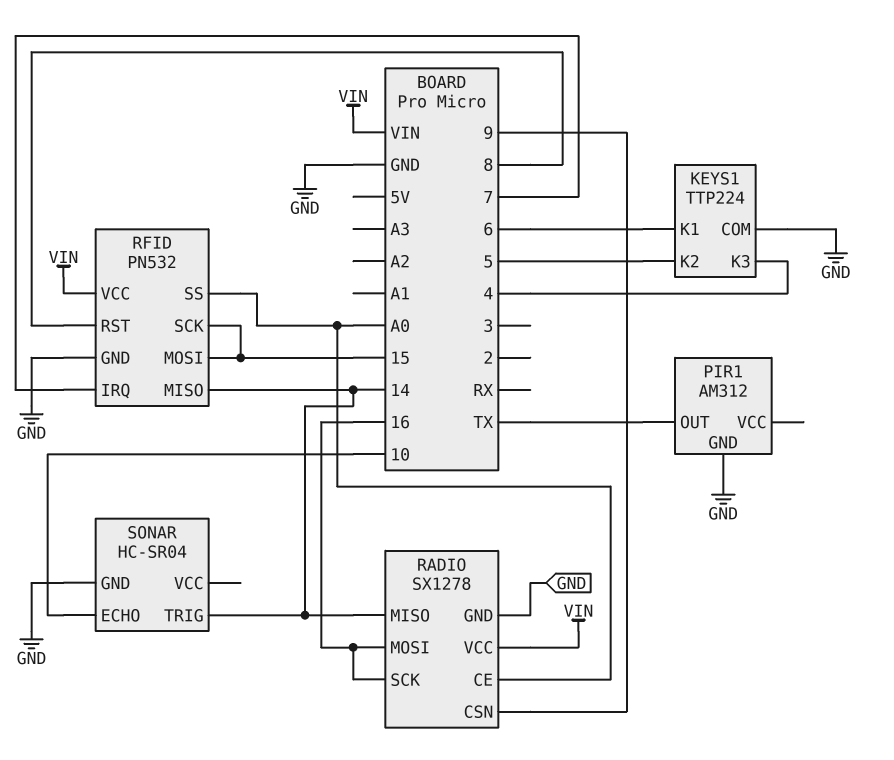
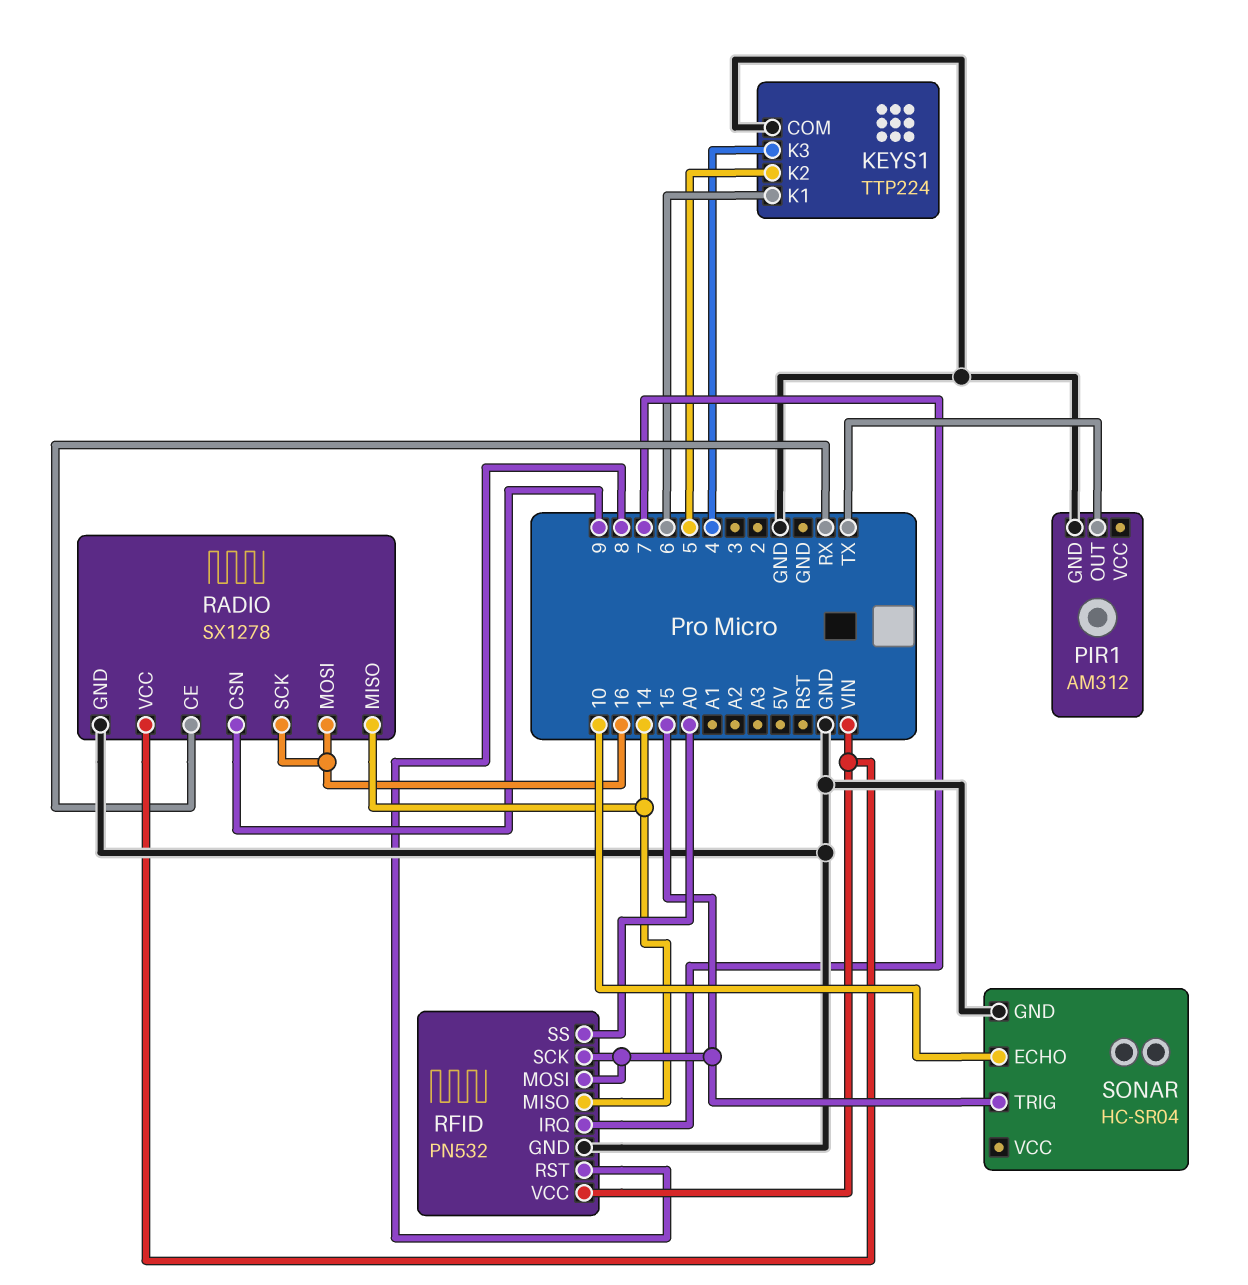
RADIO pin CE: A0 -> RX
SONAR pin TRIG: 14 -> 15

